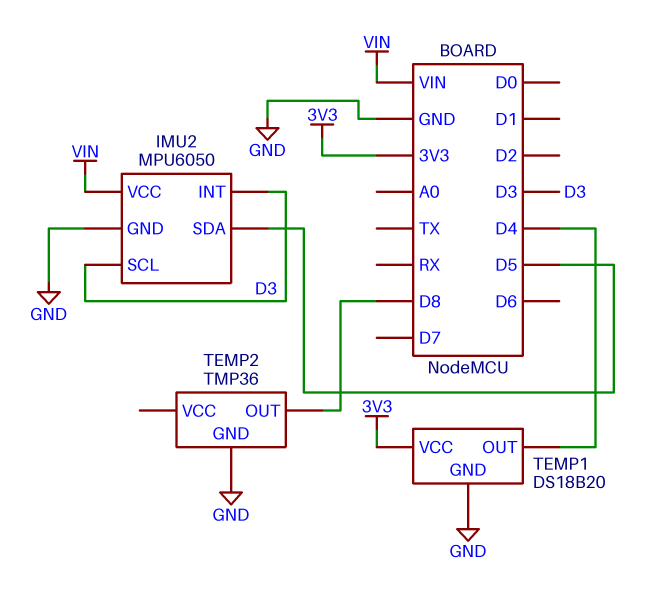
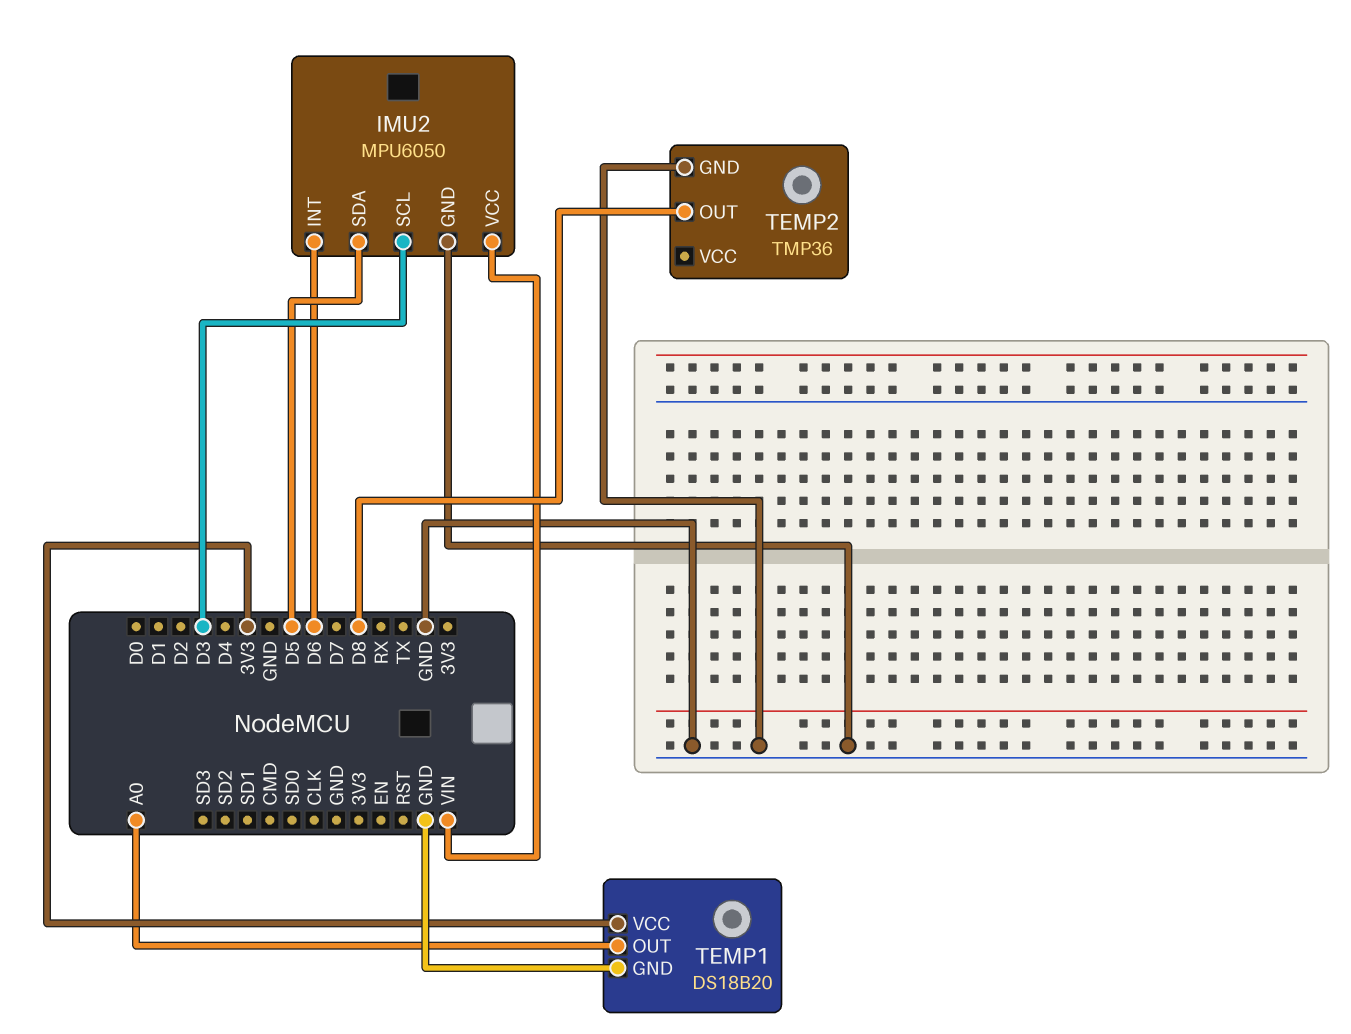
IMU2 pin INT: D3 -> D6
TEMP1 pin OUT: D4 -> A0

